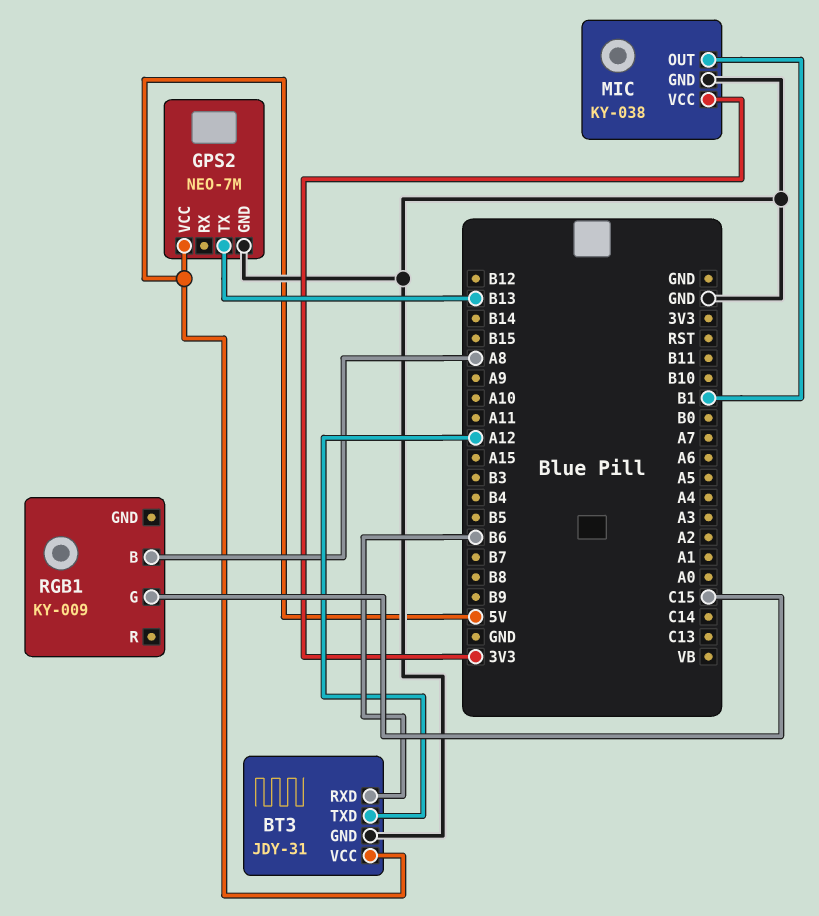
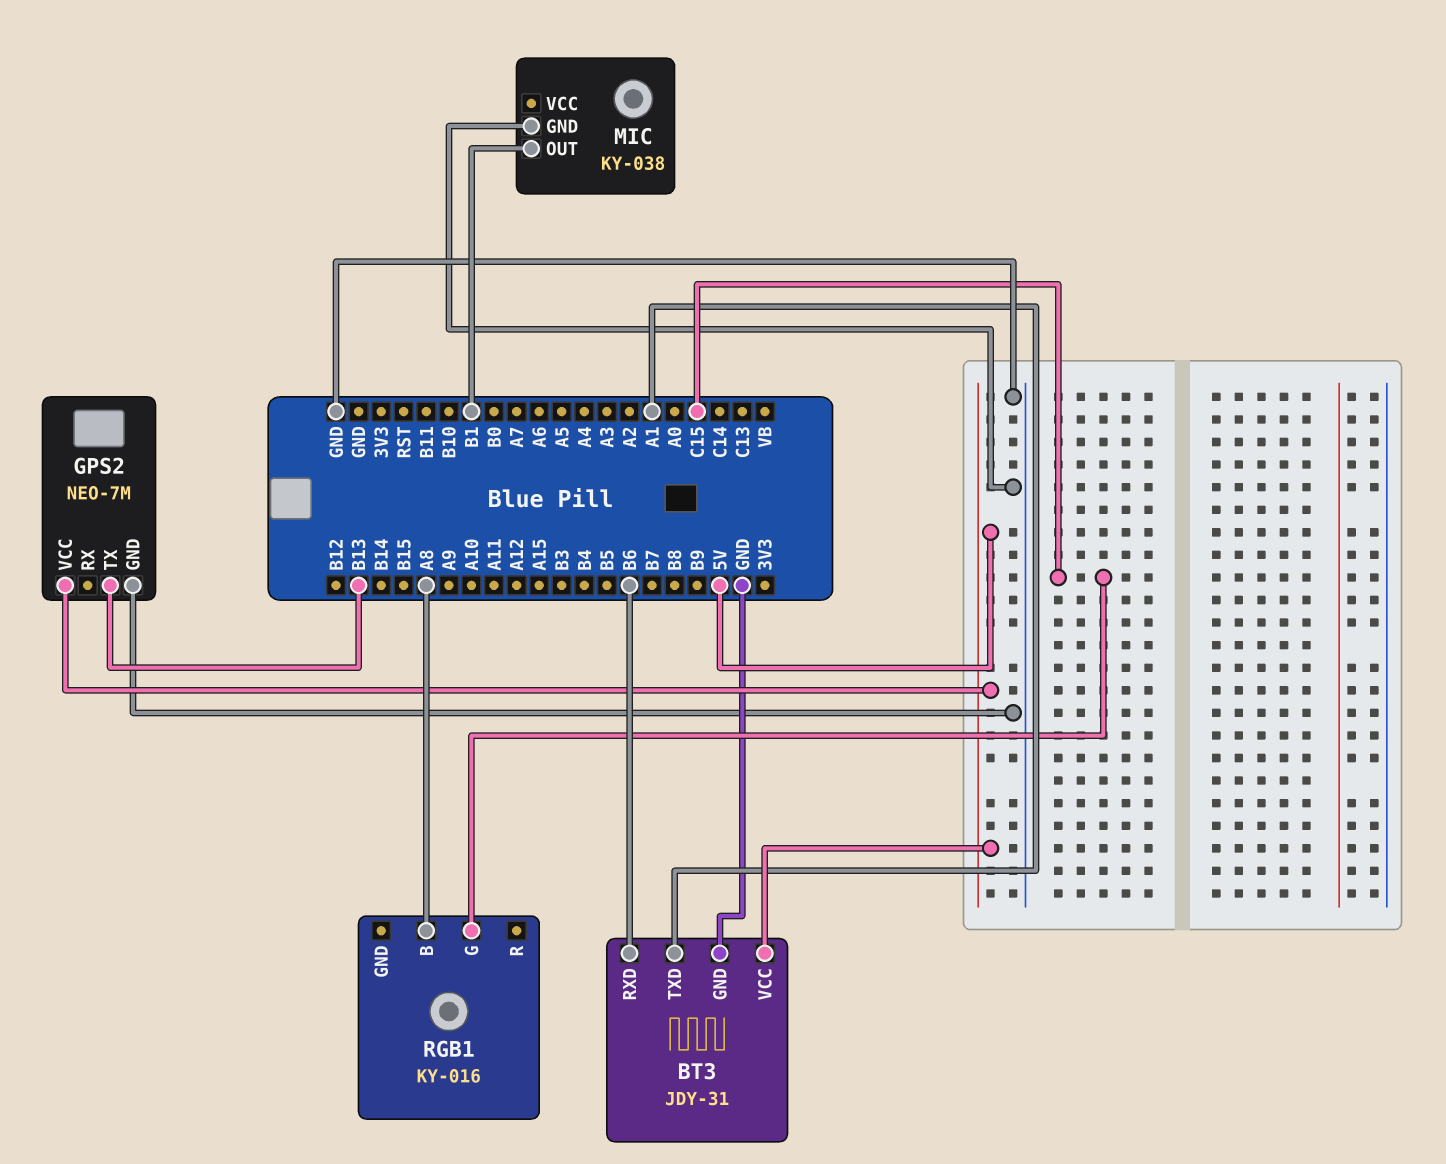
BT3 pin TXD: A12 -> A1
MIC pin VCC: 3V3 -> none
RGB1: KY-009 -> KY-016

